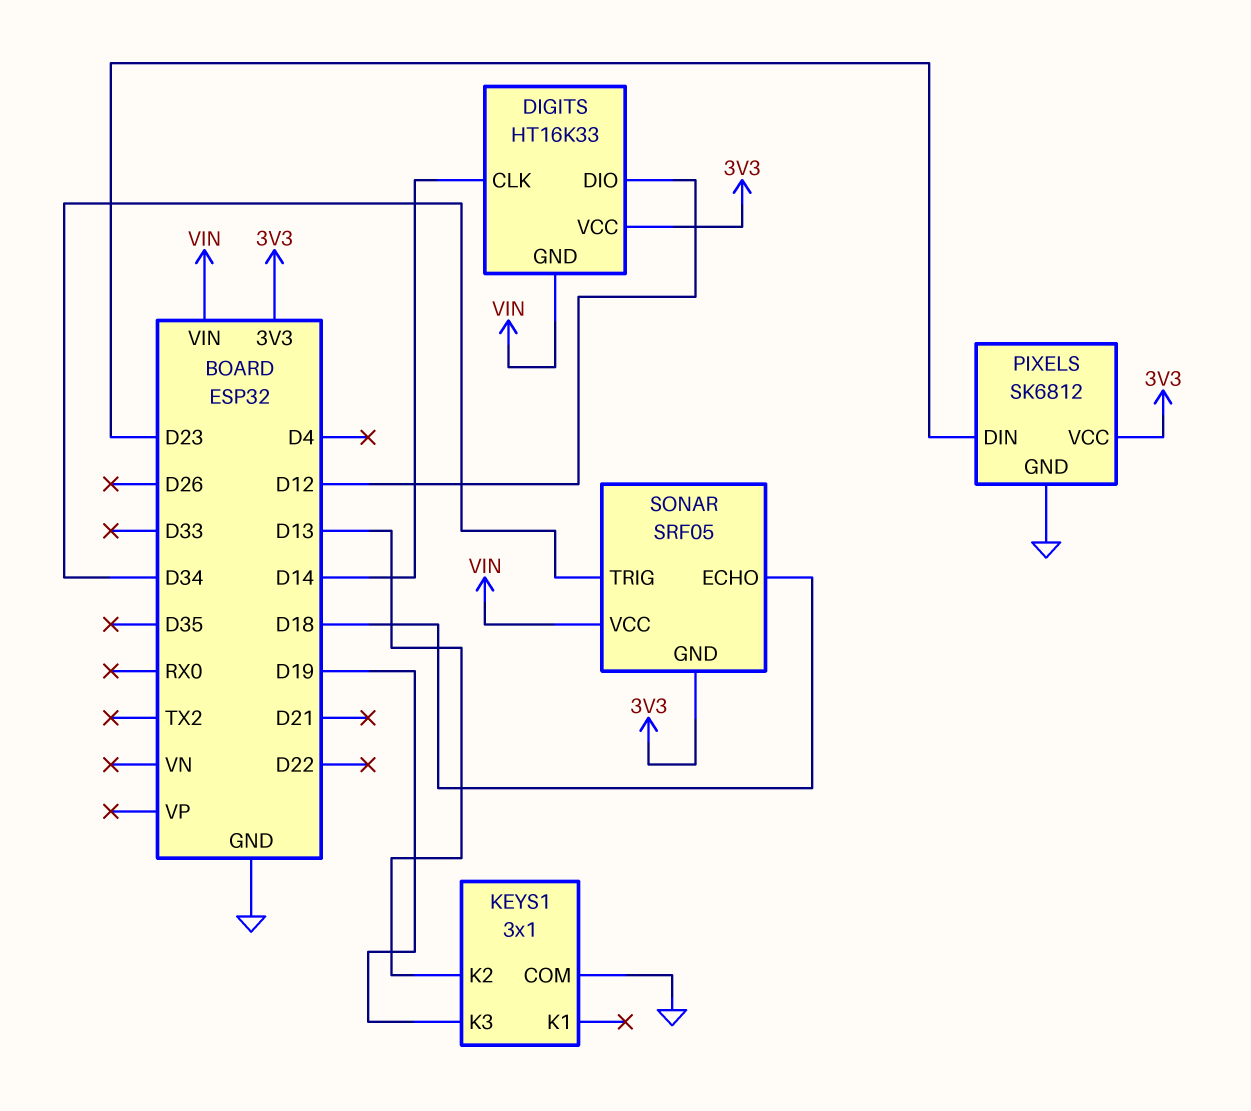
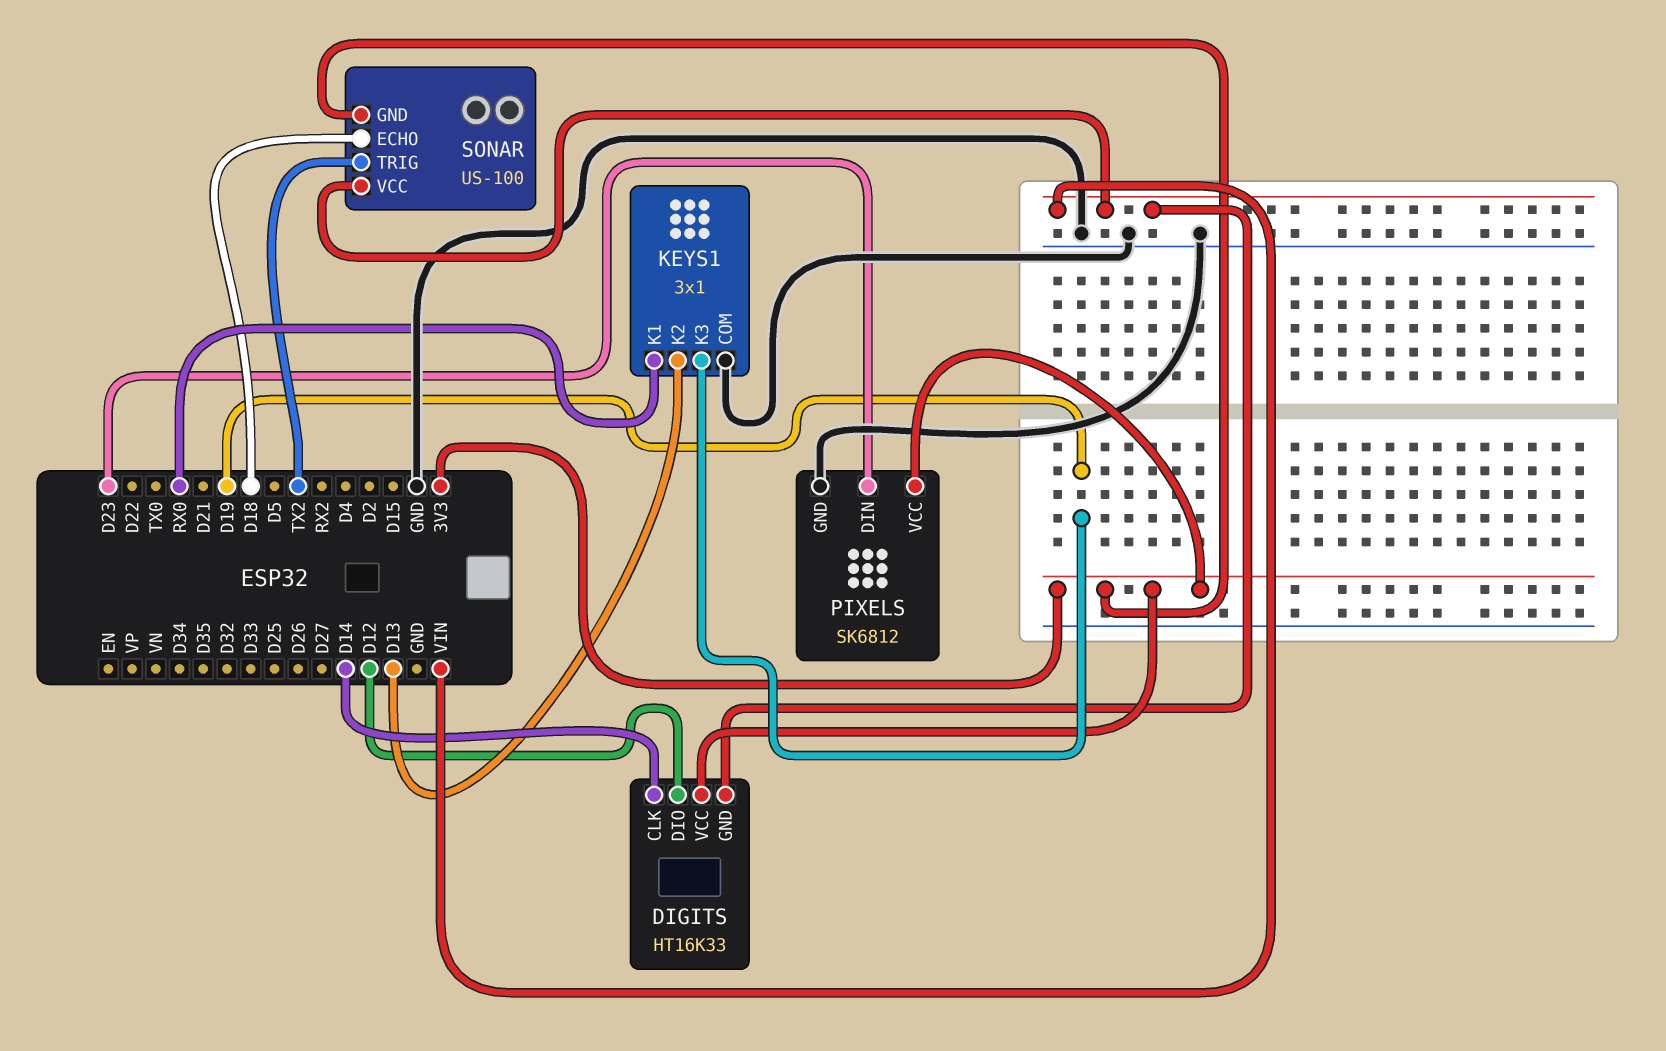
KEYS1 pin K1: none -> RX0
SONAR: SRF05 -> US-100
SONAR pin TRIG: D34 -> TX2

